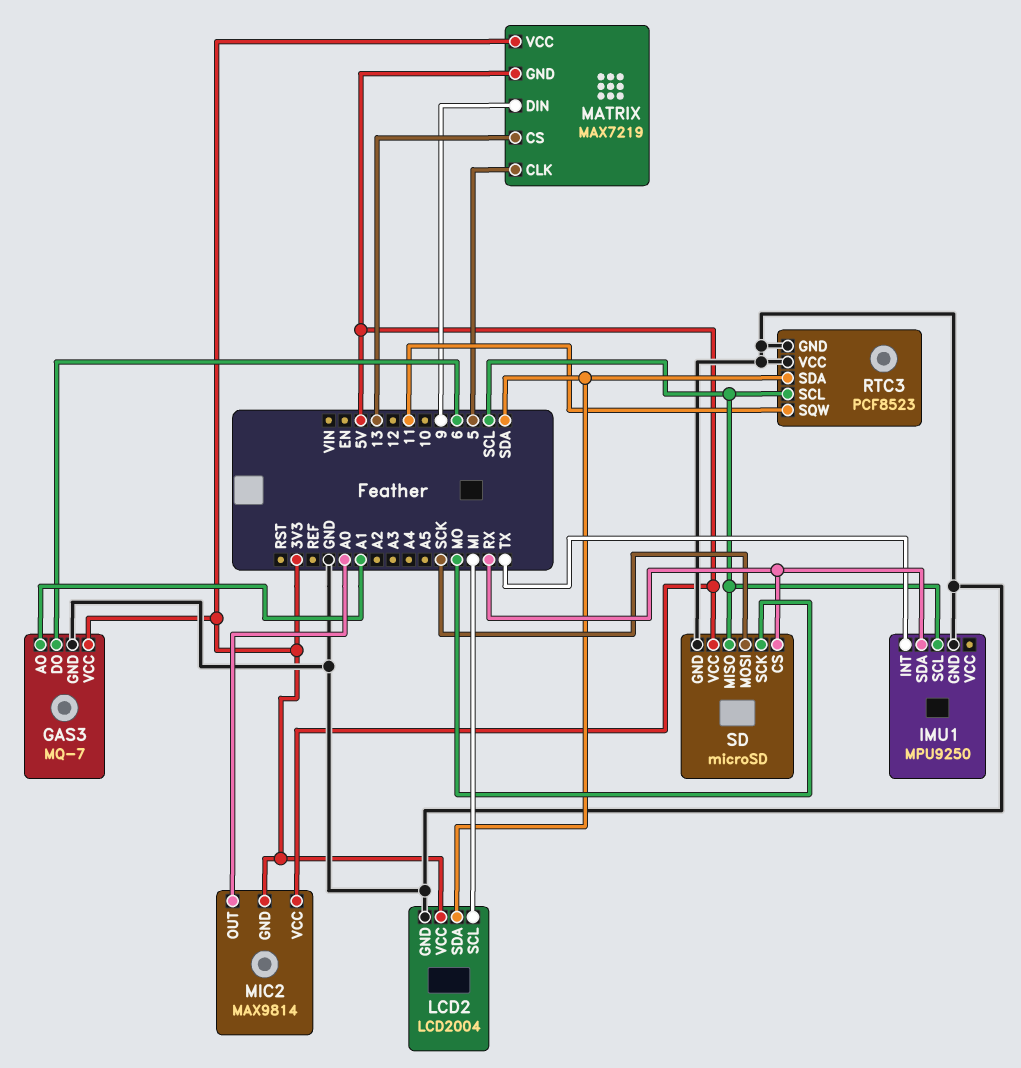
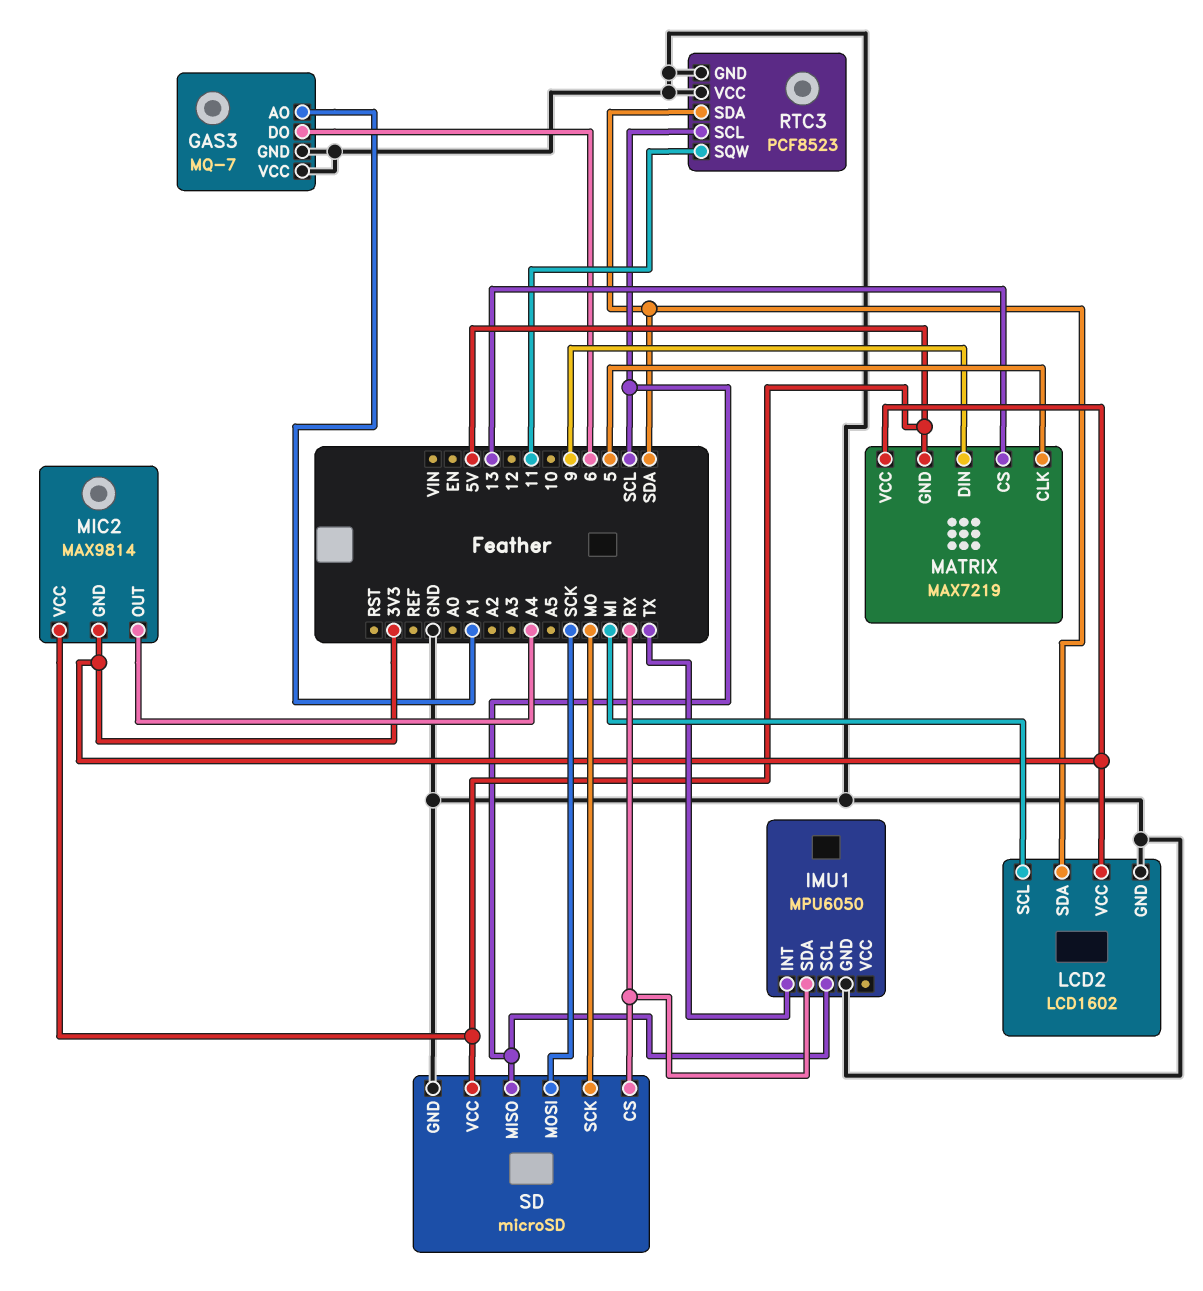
GAS3 pin VCC: 3V3 -> GND
IMU1: MPU9250 -> MPU6050
LCD2: LCD2004 -> LCD1602
MIC2 pin OUT: A0 -> A4

